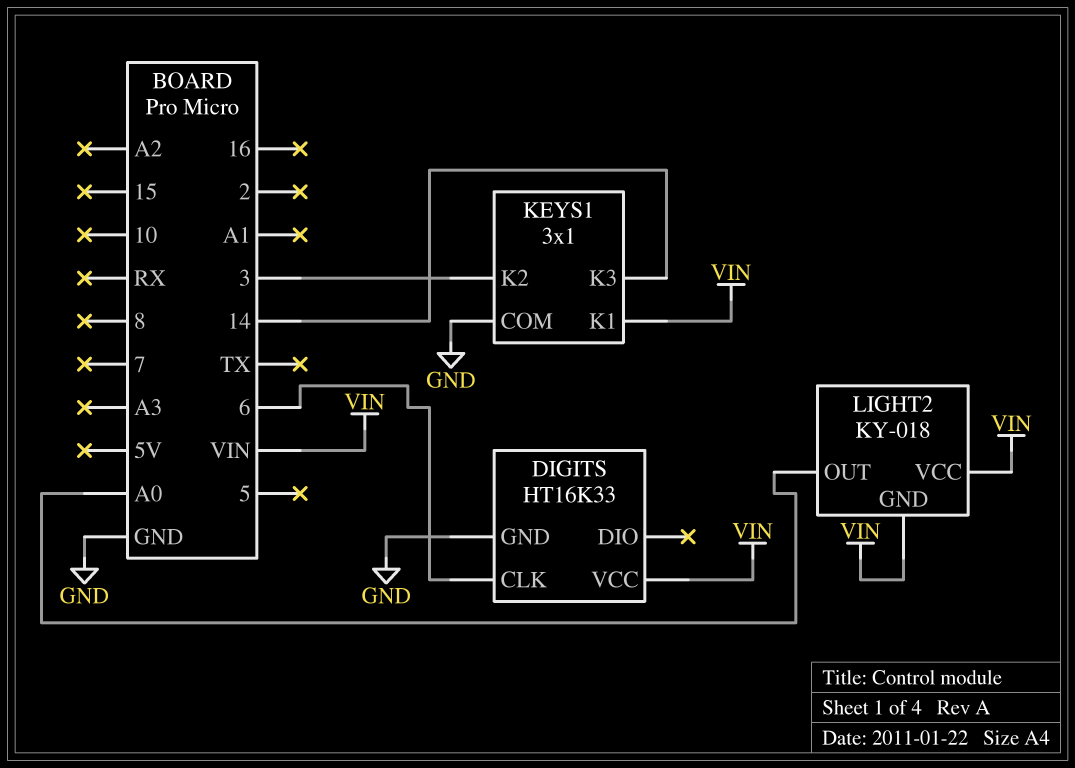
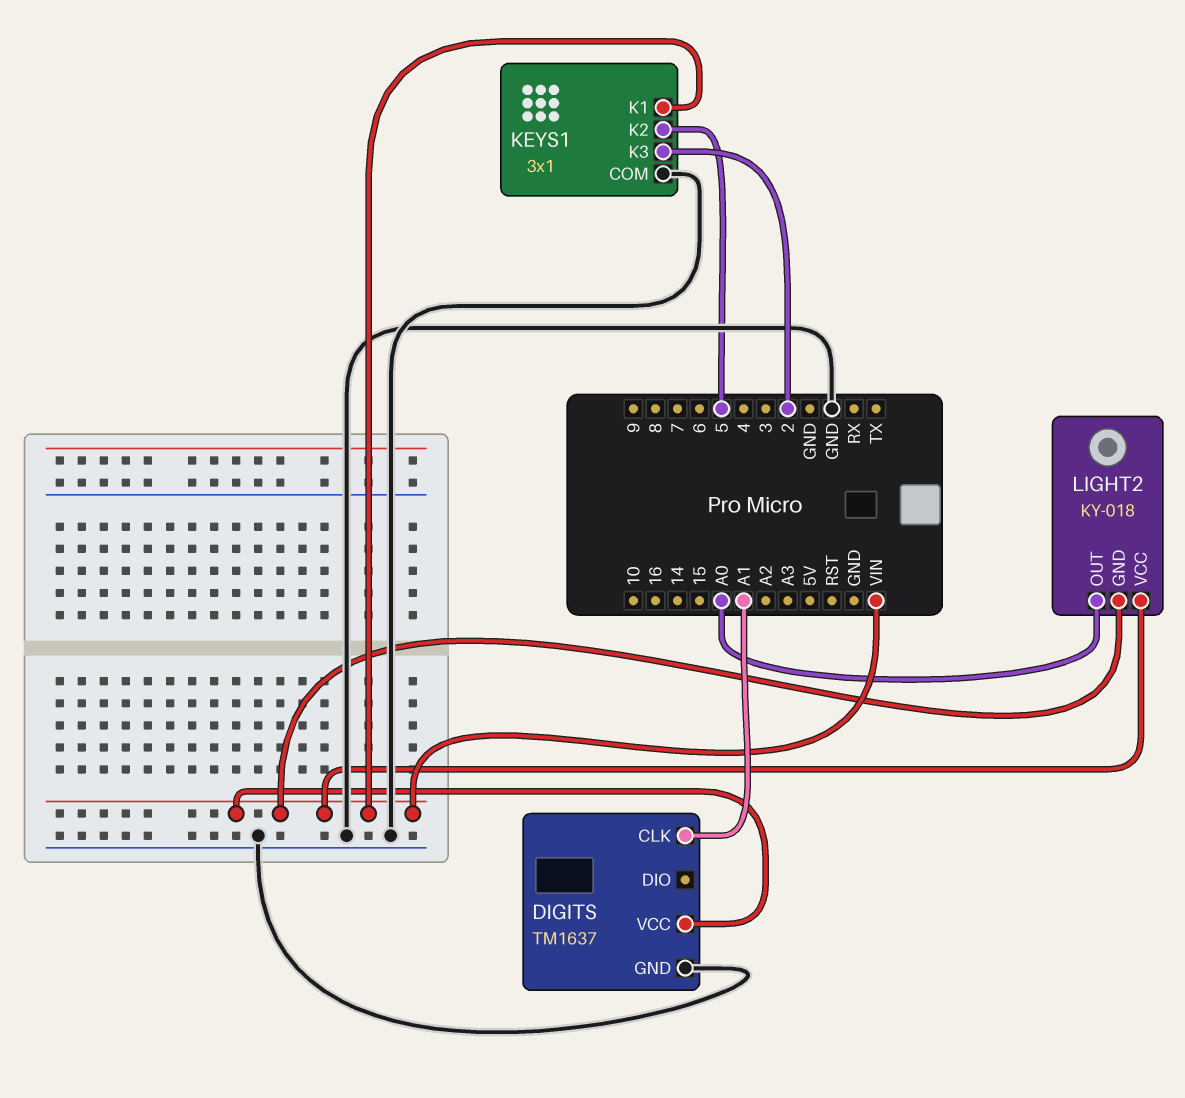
DIGITS: HT16K33 -> TM1637
DIGITS pin CLK: 6 -> A1
KEYS1 pin K2: 3 -> 5
KEYS1 pin K3: 14 -> 2

